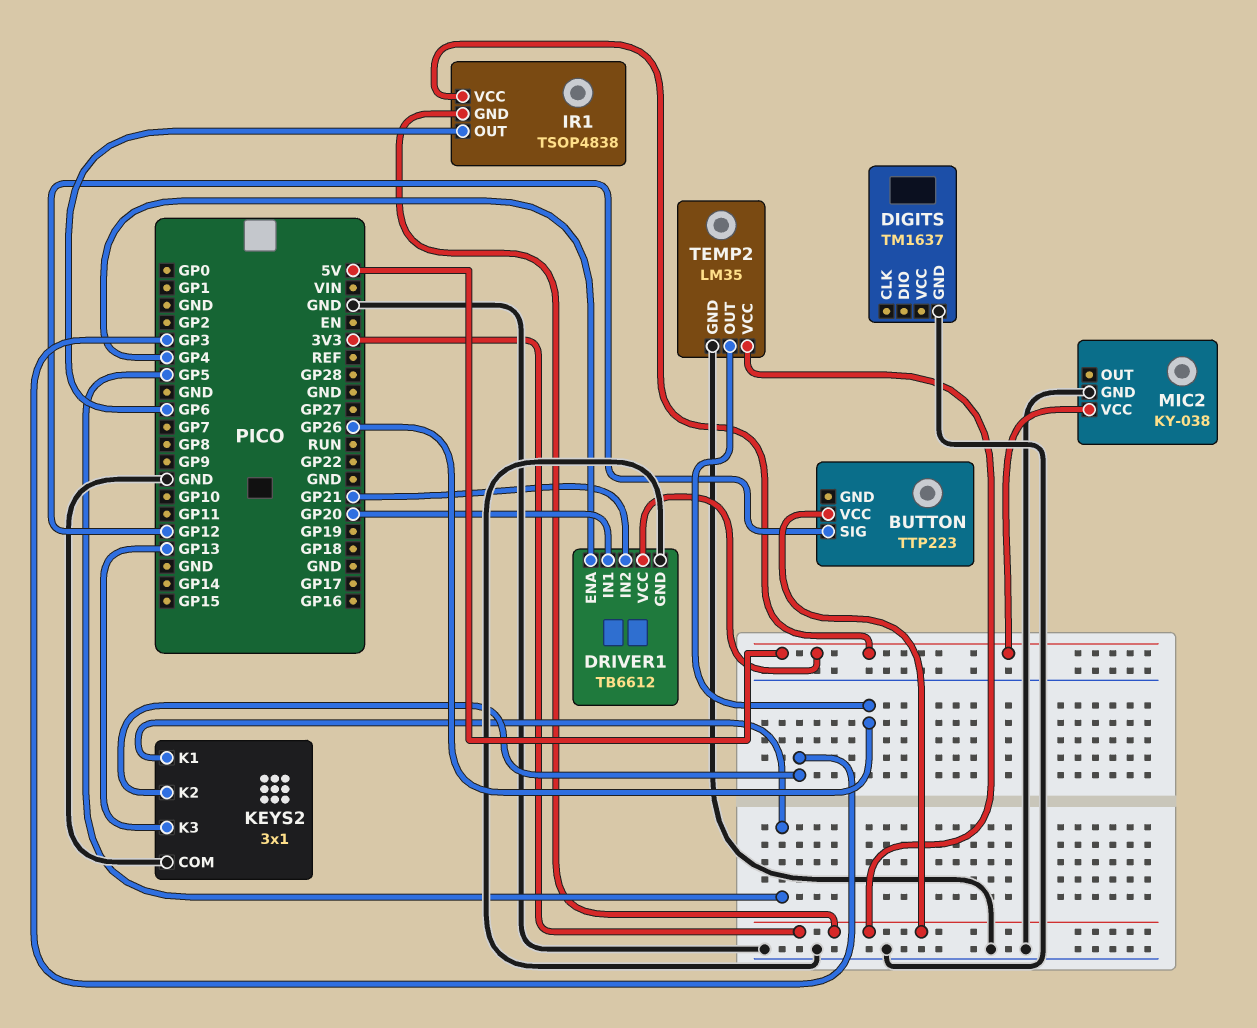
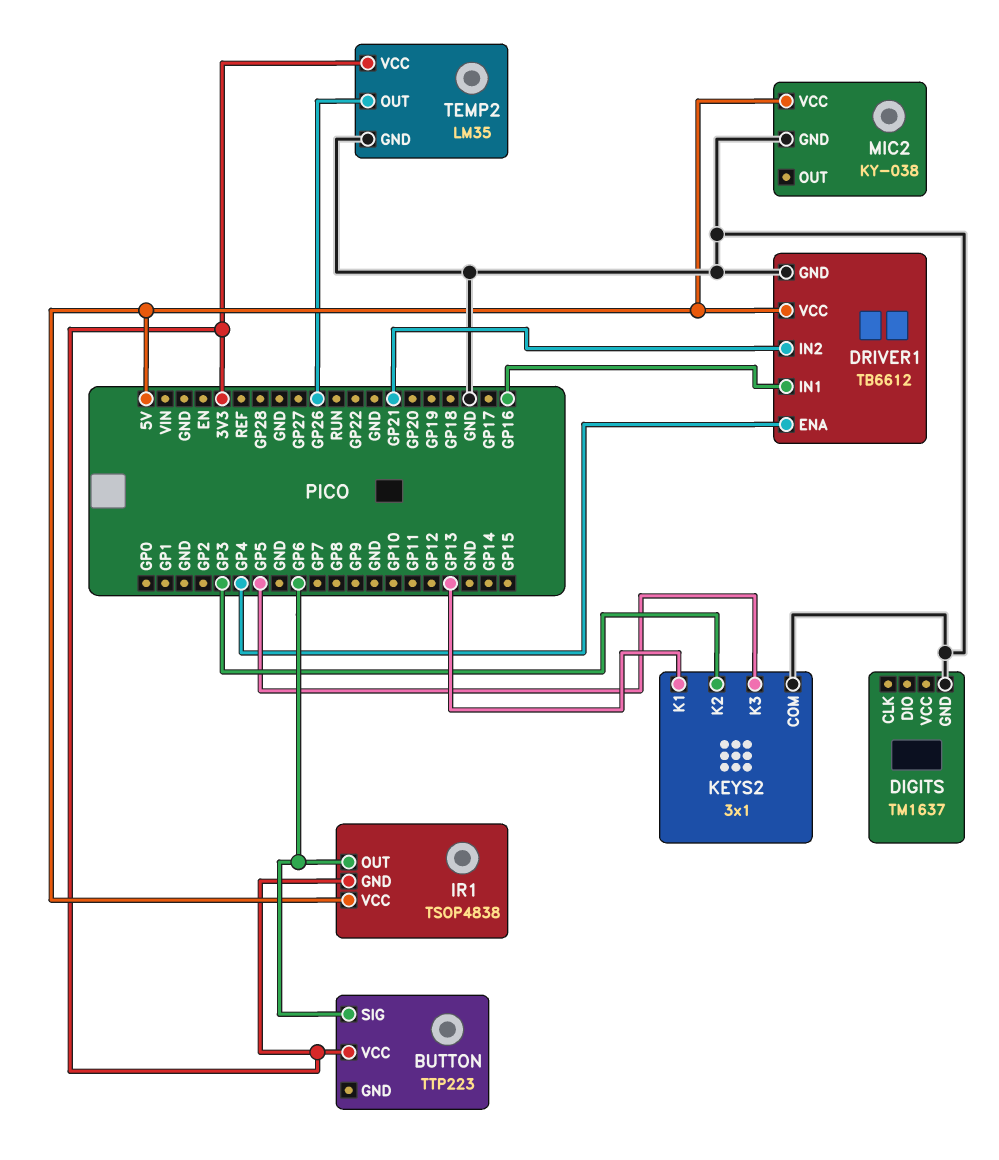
BUTTON pin SIG: GP12 -> GP6
DRIVER1 pin IN1: GP20 -> GP16
KEYS2 pin K1: GP5 -> GP13
KEYS2 pin K3: GP13 -> GP5

